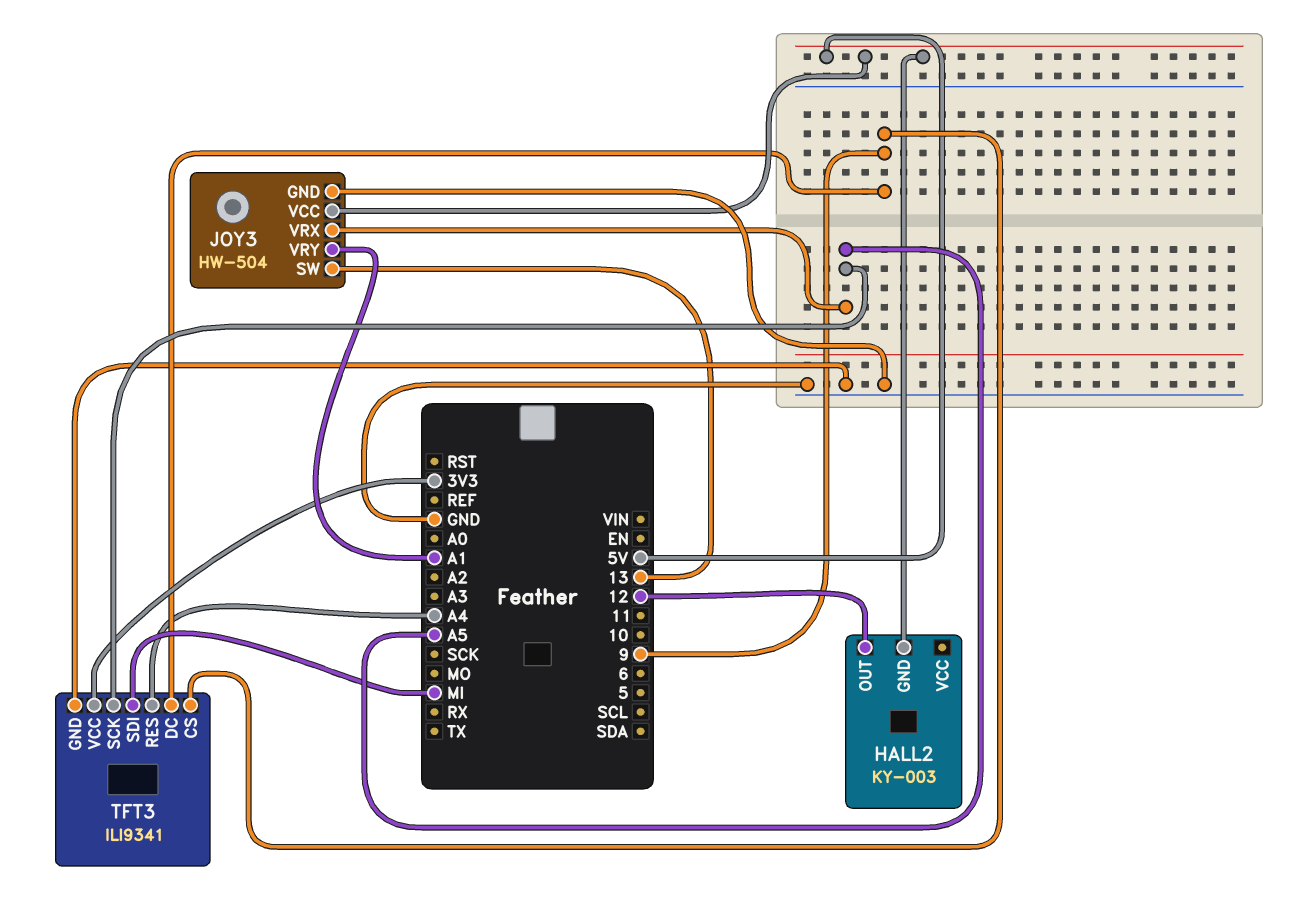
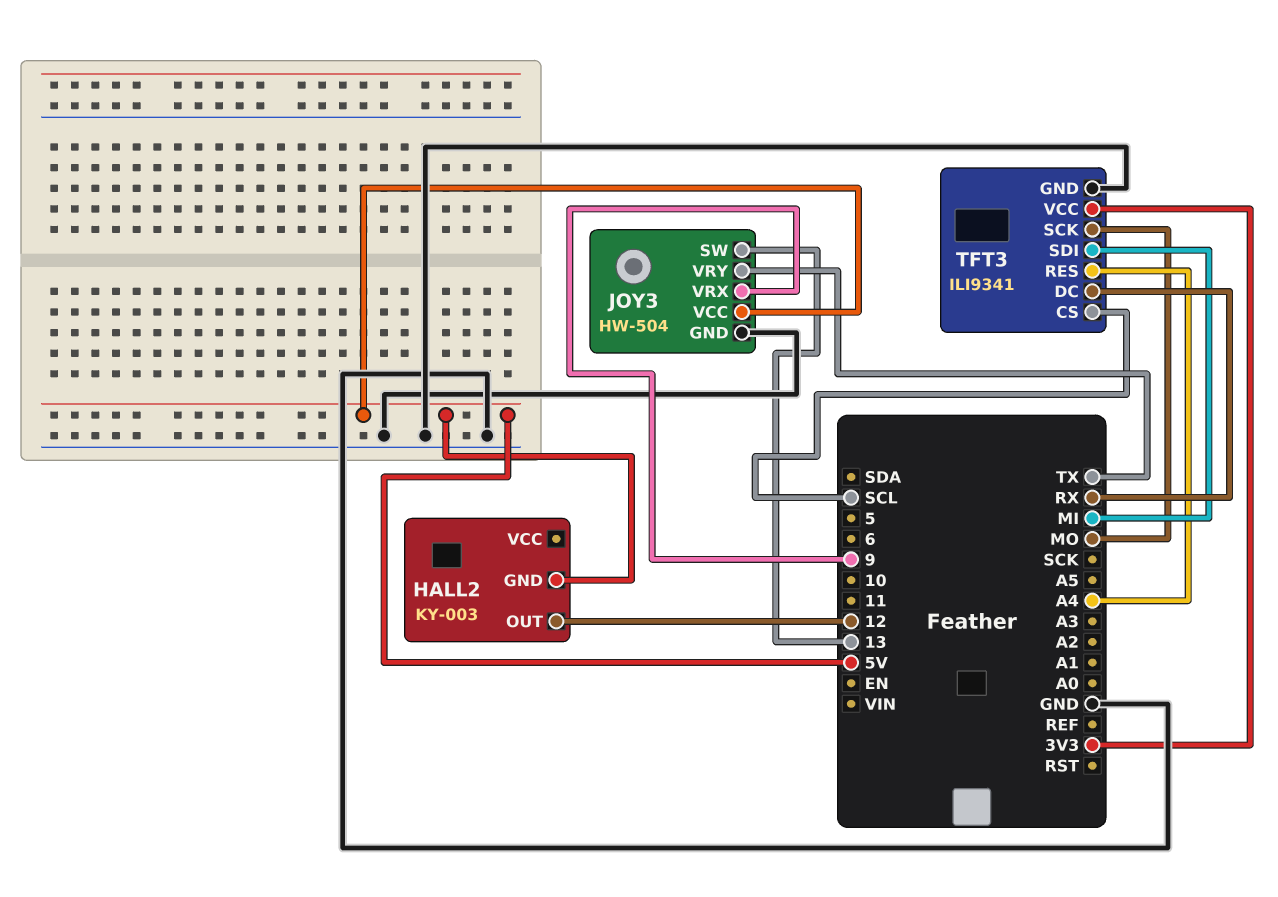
JOY3 pin VRX: A5 -> 9
JOY3 pin VRY: A1 -> TX
TFT3 pin CS: 9 -> SCL
TFT3 pin DC: 9 -> RX
TFT3 pin SCK: A5 -> MO

